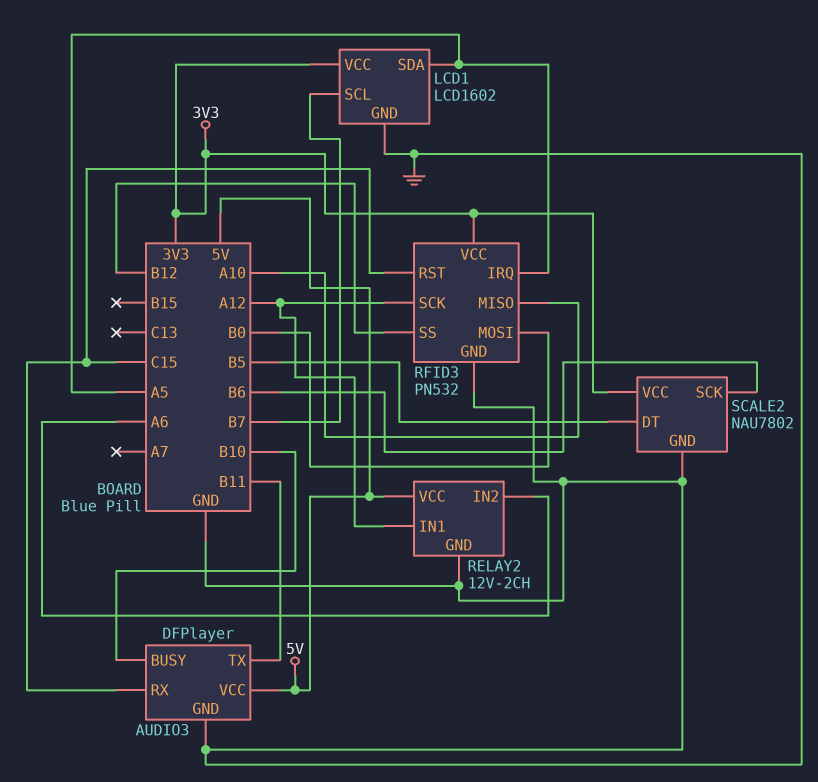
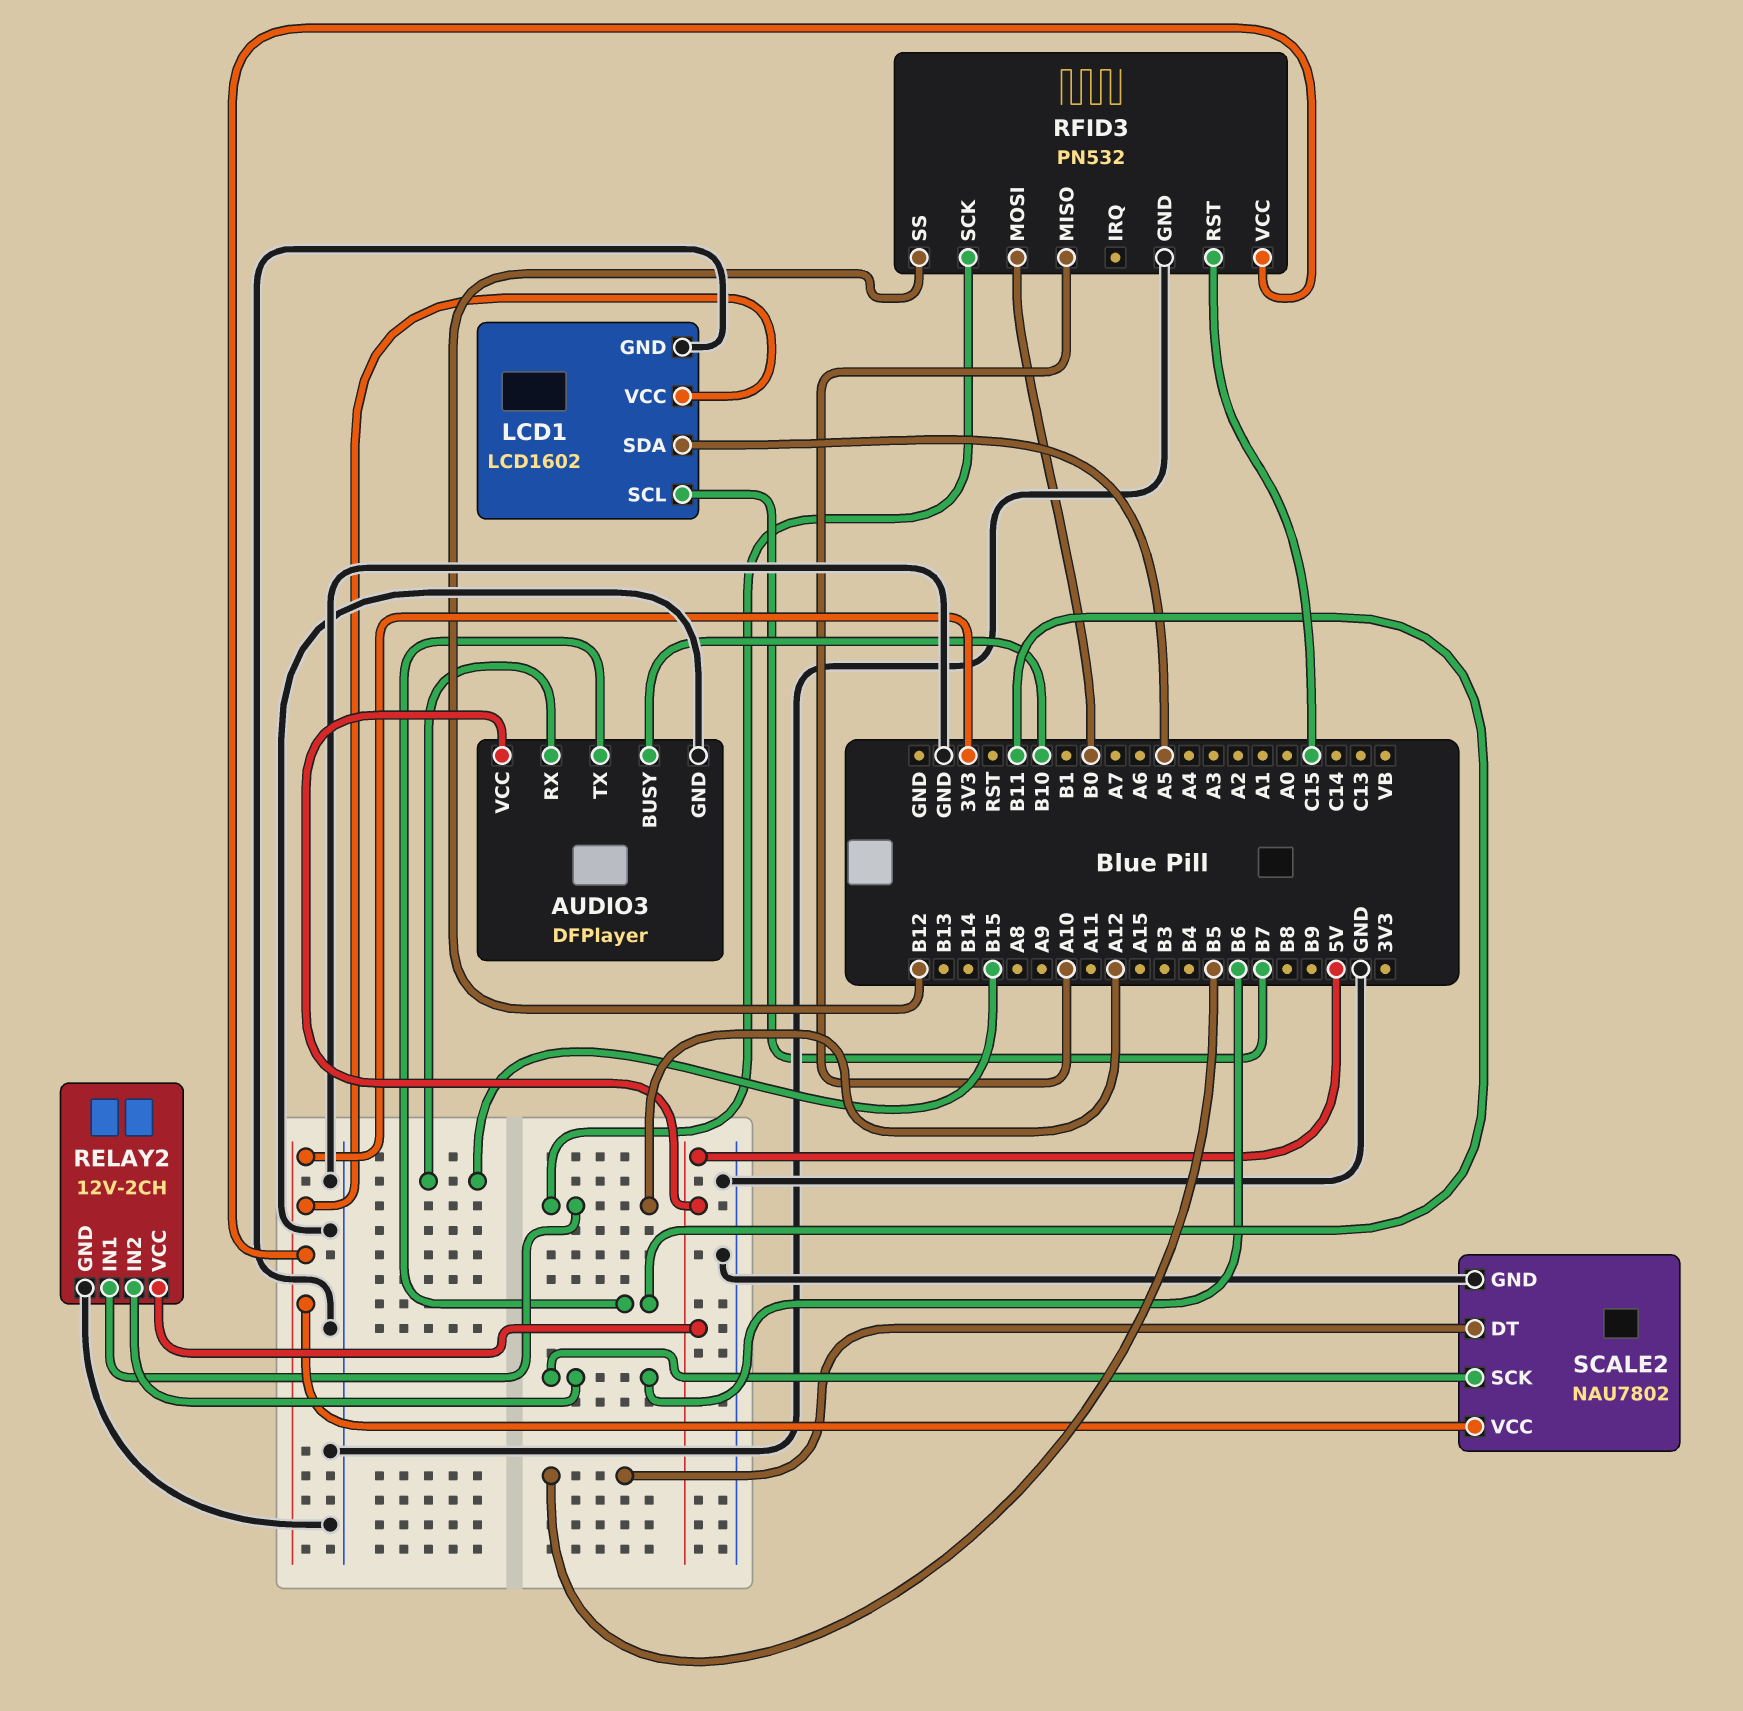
AUDIO3 pin RX: C15 -> B15
RELAY2 pin IN2: A6 -> B6
RFID3 pin IRQ: A5 -> none

